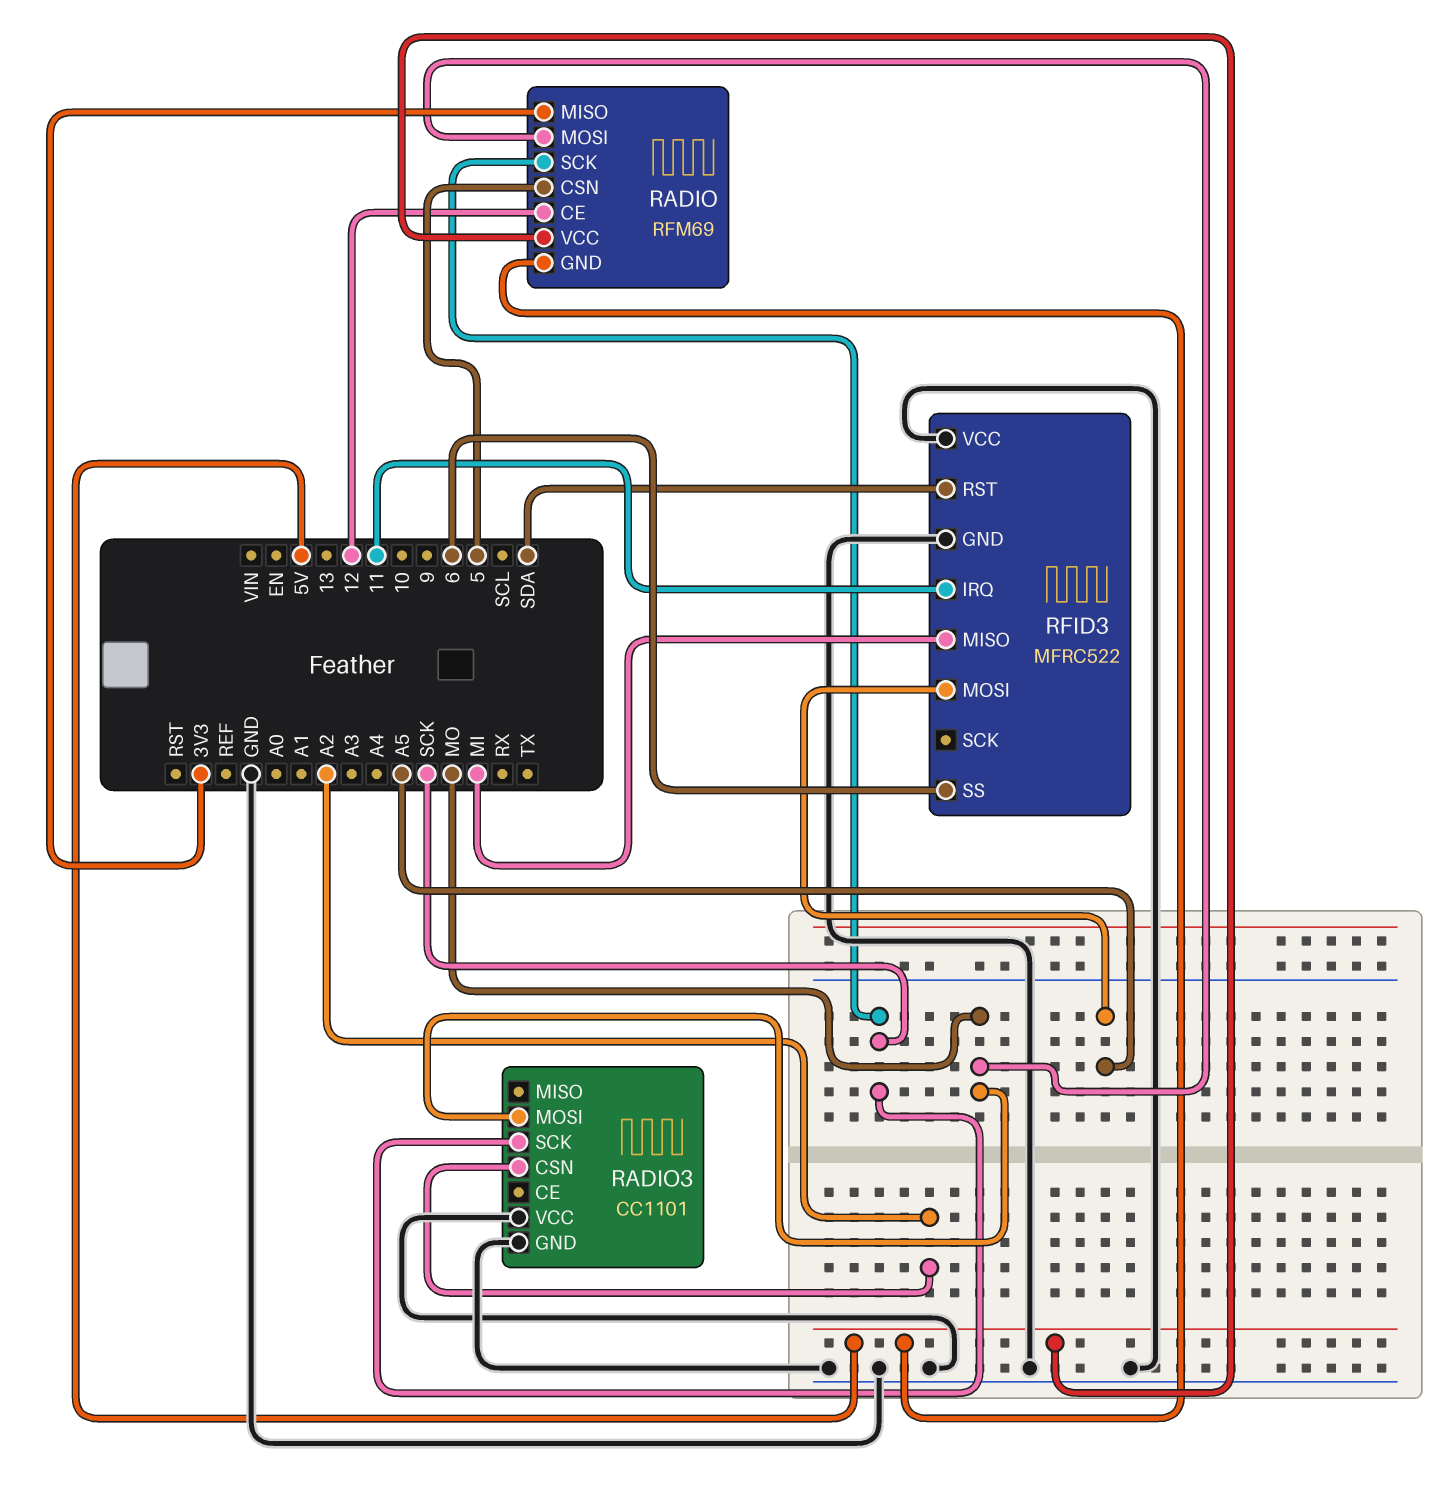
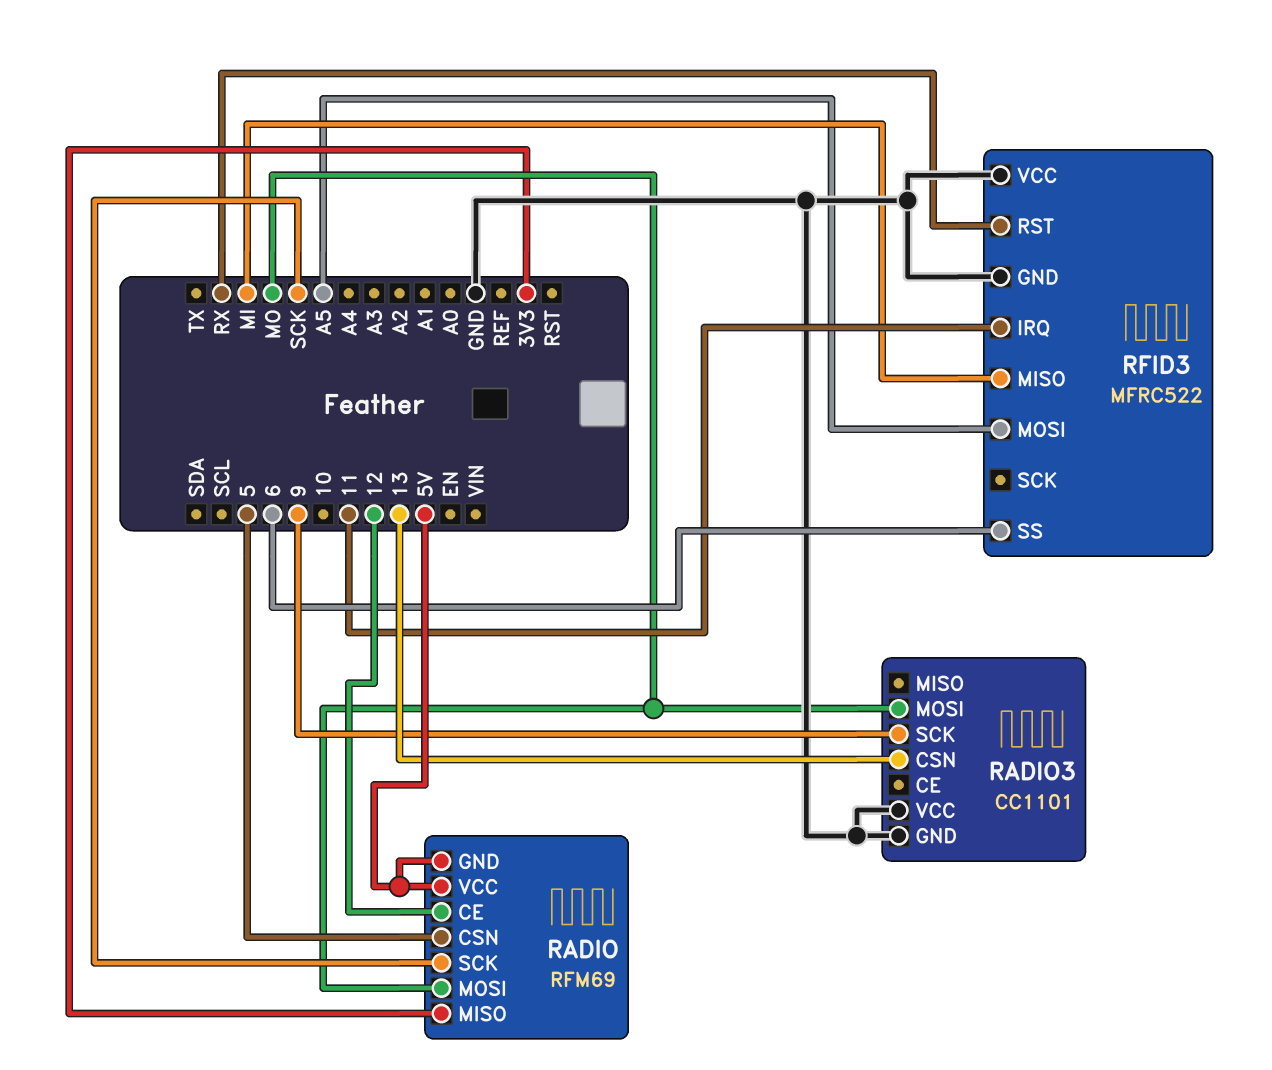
RADIO3 pin CSN: A2 -> 13
RADIO3 pin SCK: SCK -> 9
RFID3 pin RST: SDA -> RX

